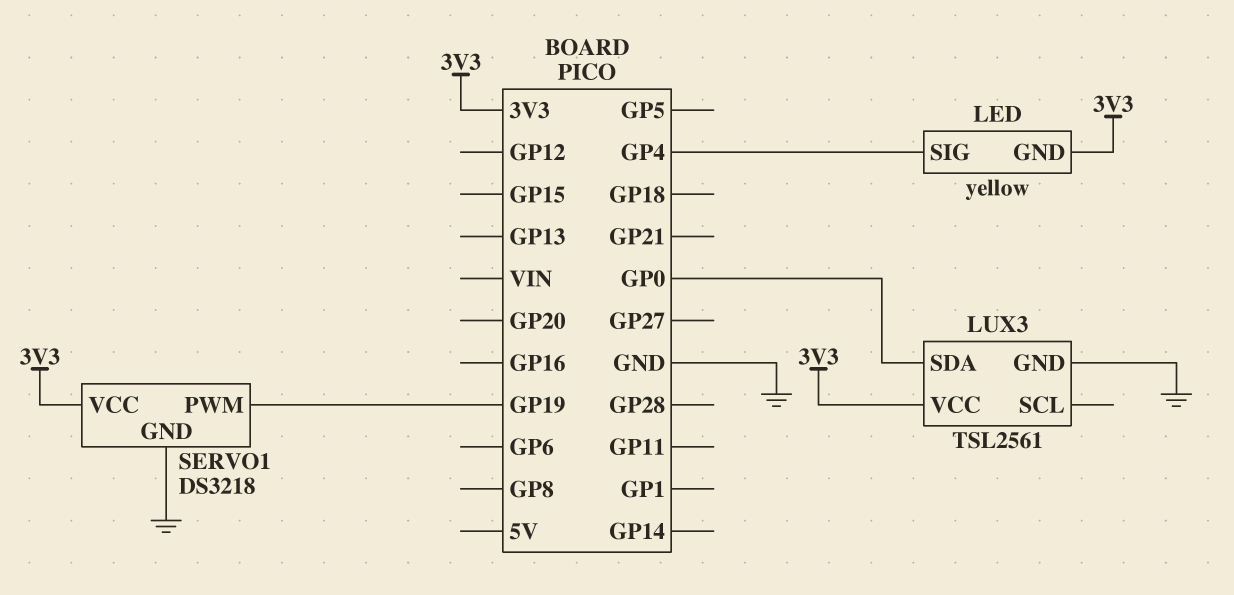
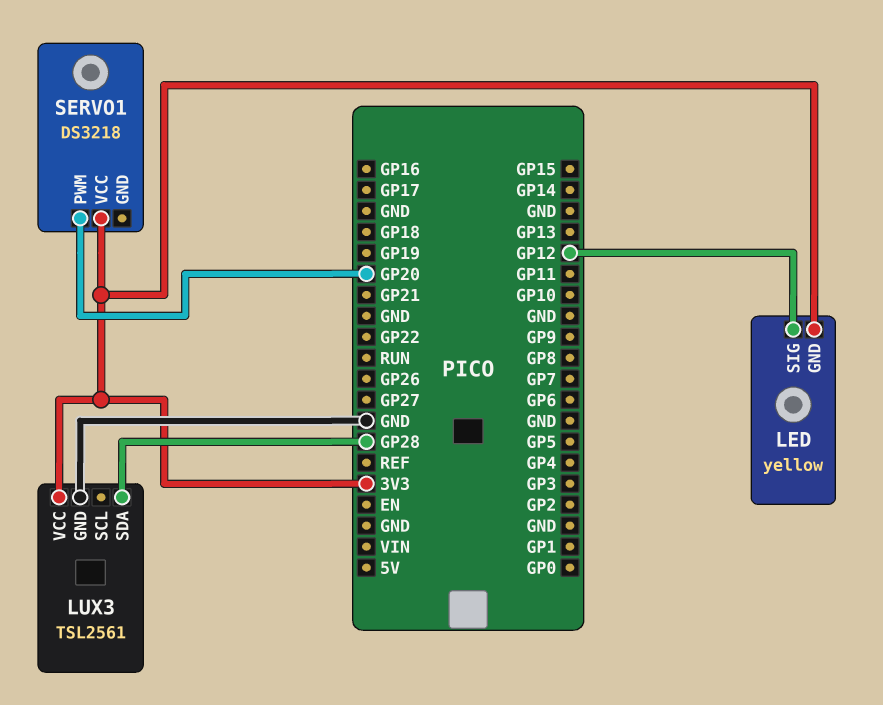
LED pin SIG: GP4 -> GP12
LUX3 pin SDA: GP0 -> GP28
SERVO1 pin GND: GND -> none
SERVO1 pin PWM: GP19 -> GP20

